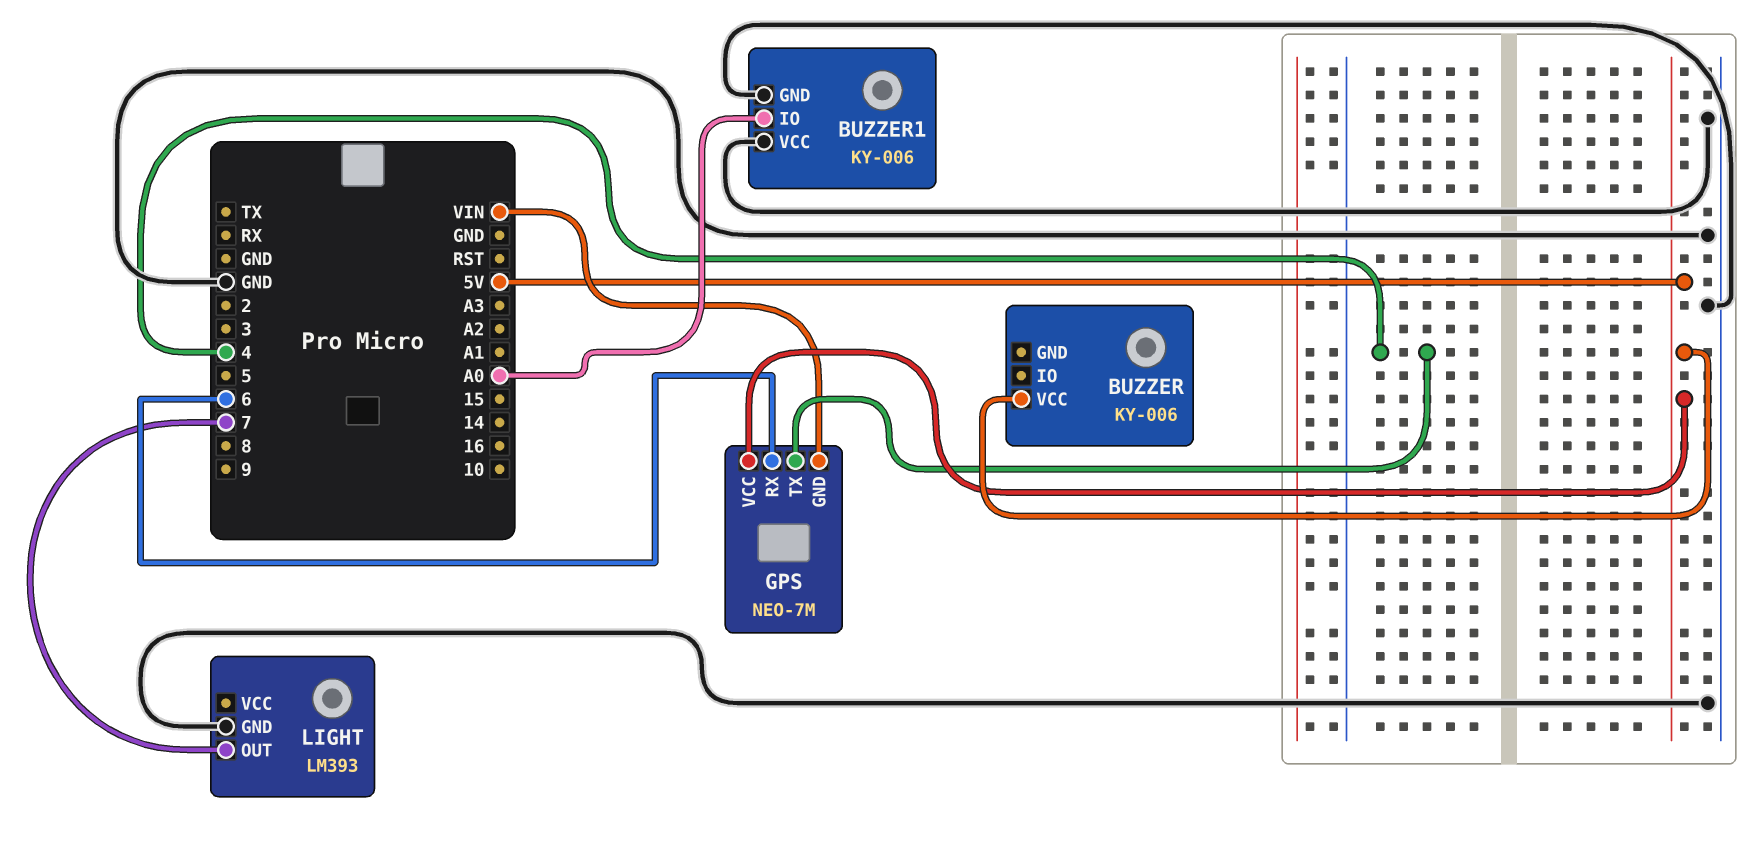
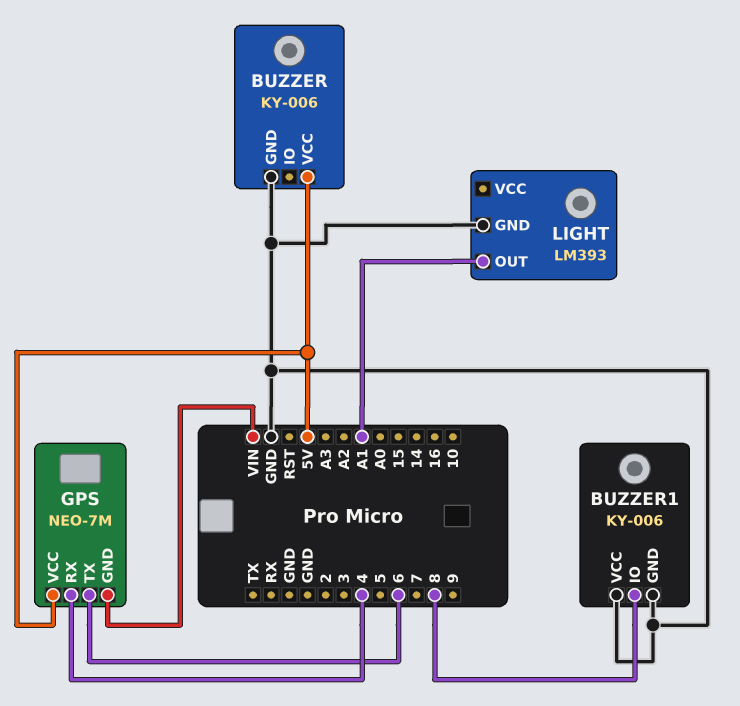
BUZZER pin GND: none -> GND
BUZZER1 pin IO: A0 -> 8
GPS pin RX: 6 -> 4
GPS pin TX: 4 -> 6
LIGHT pin OUT: 7 -> A1

